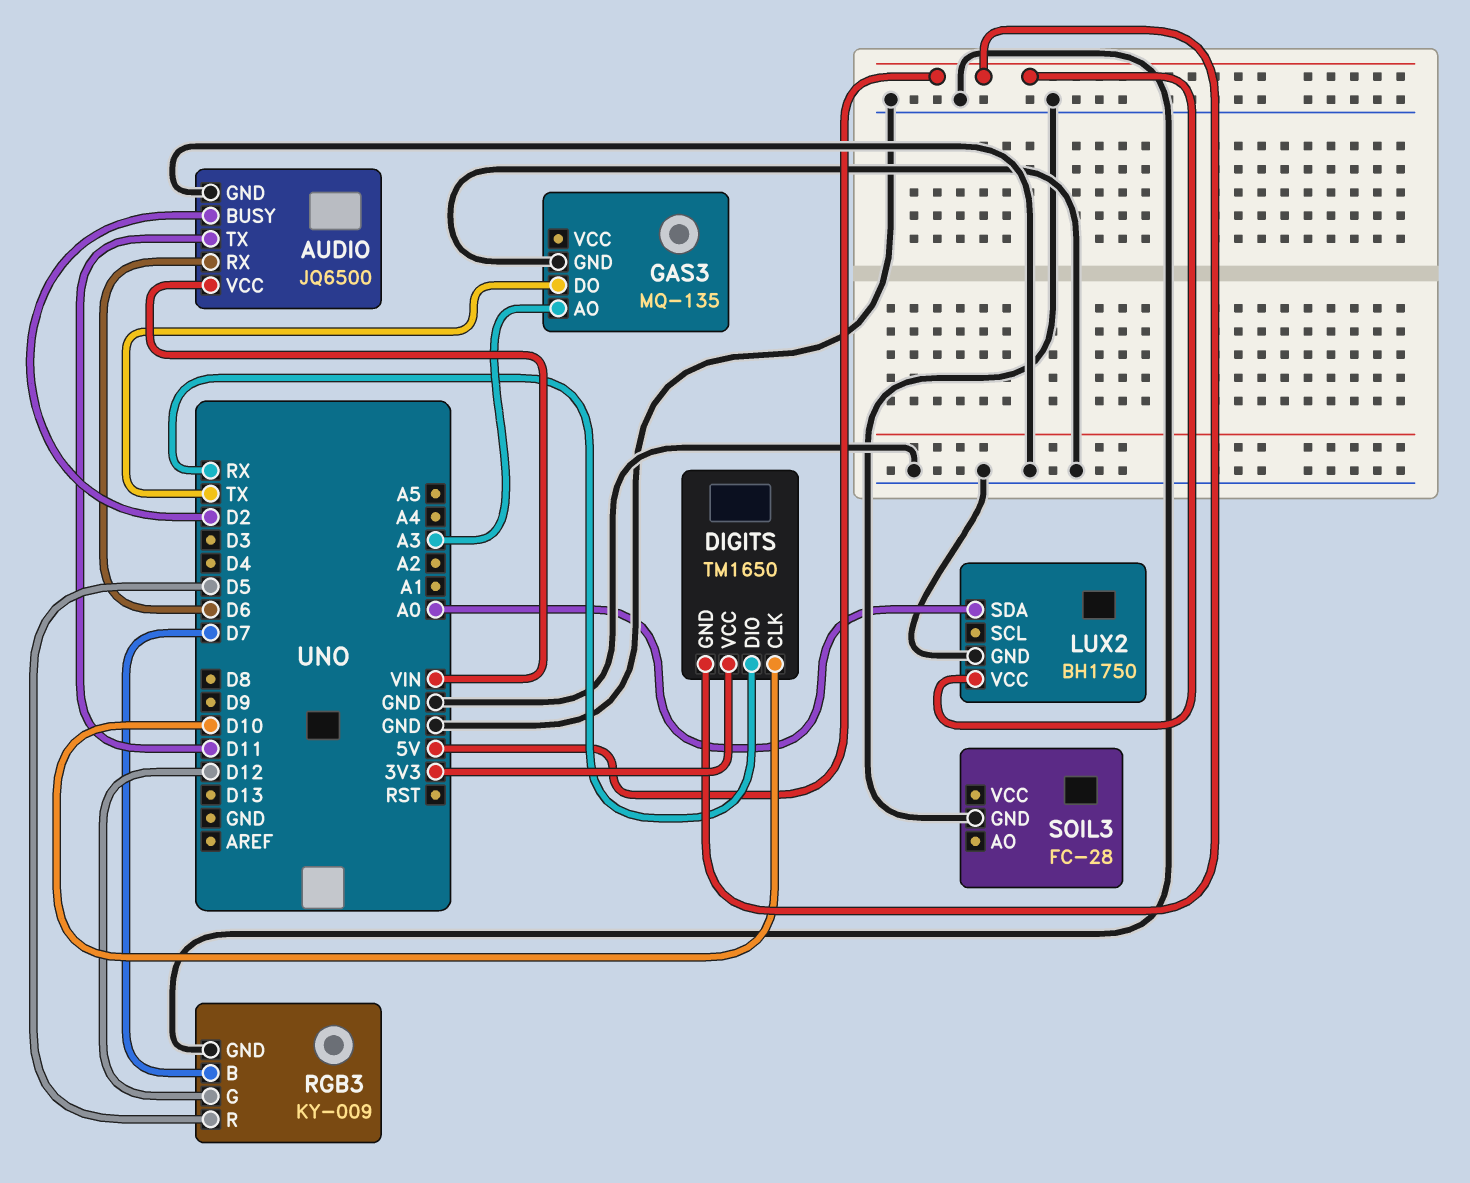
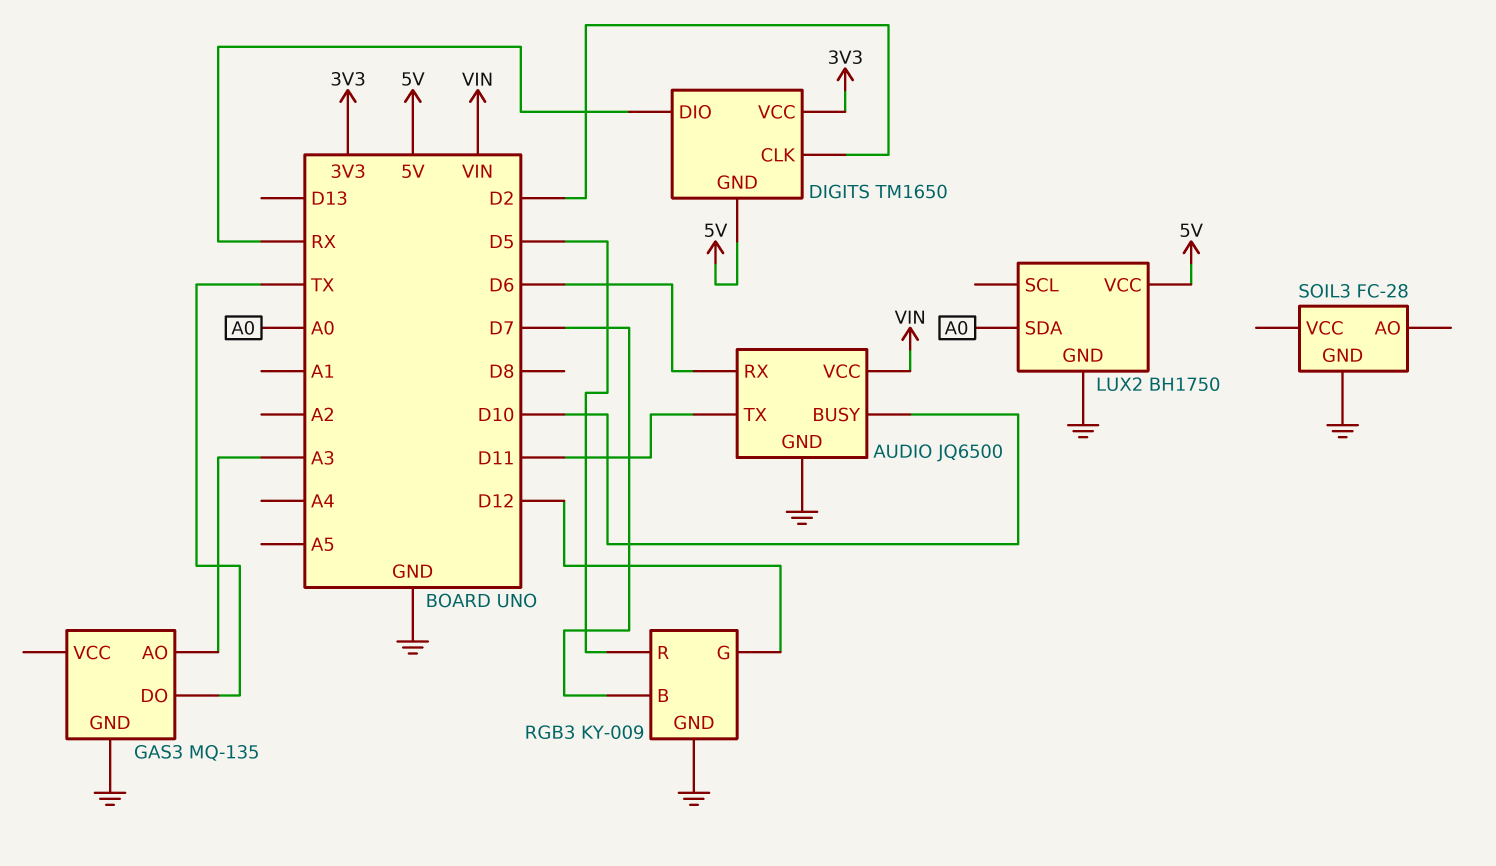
AUDIO pin BUSY: D2 -> D10
DIGITS pin CLK: D10 -> D2

